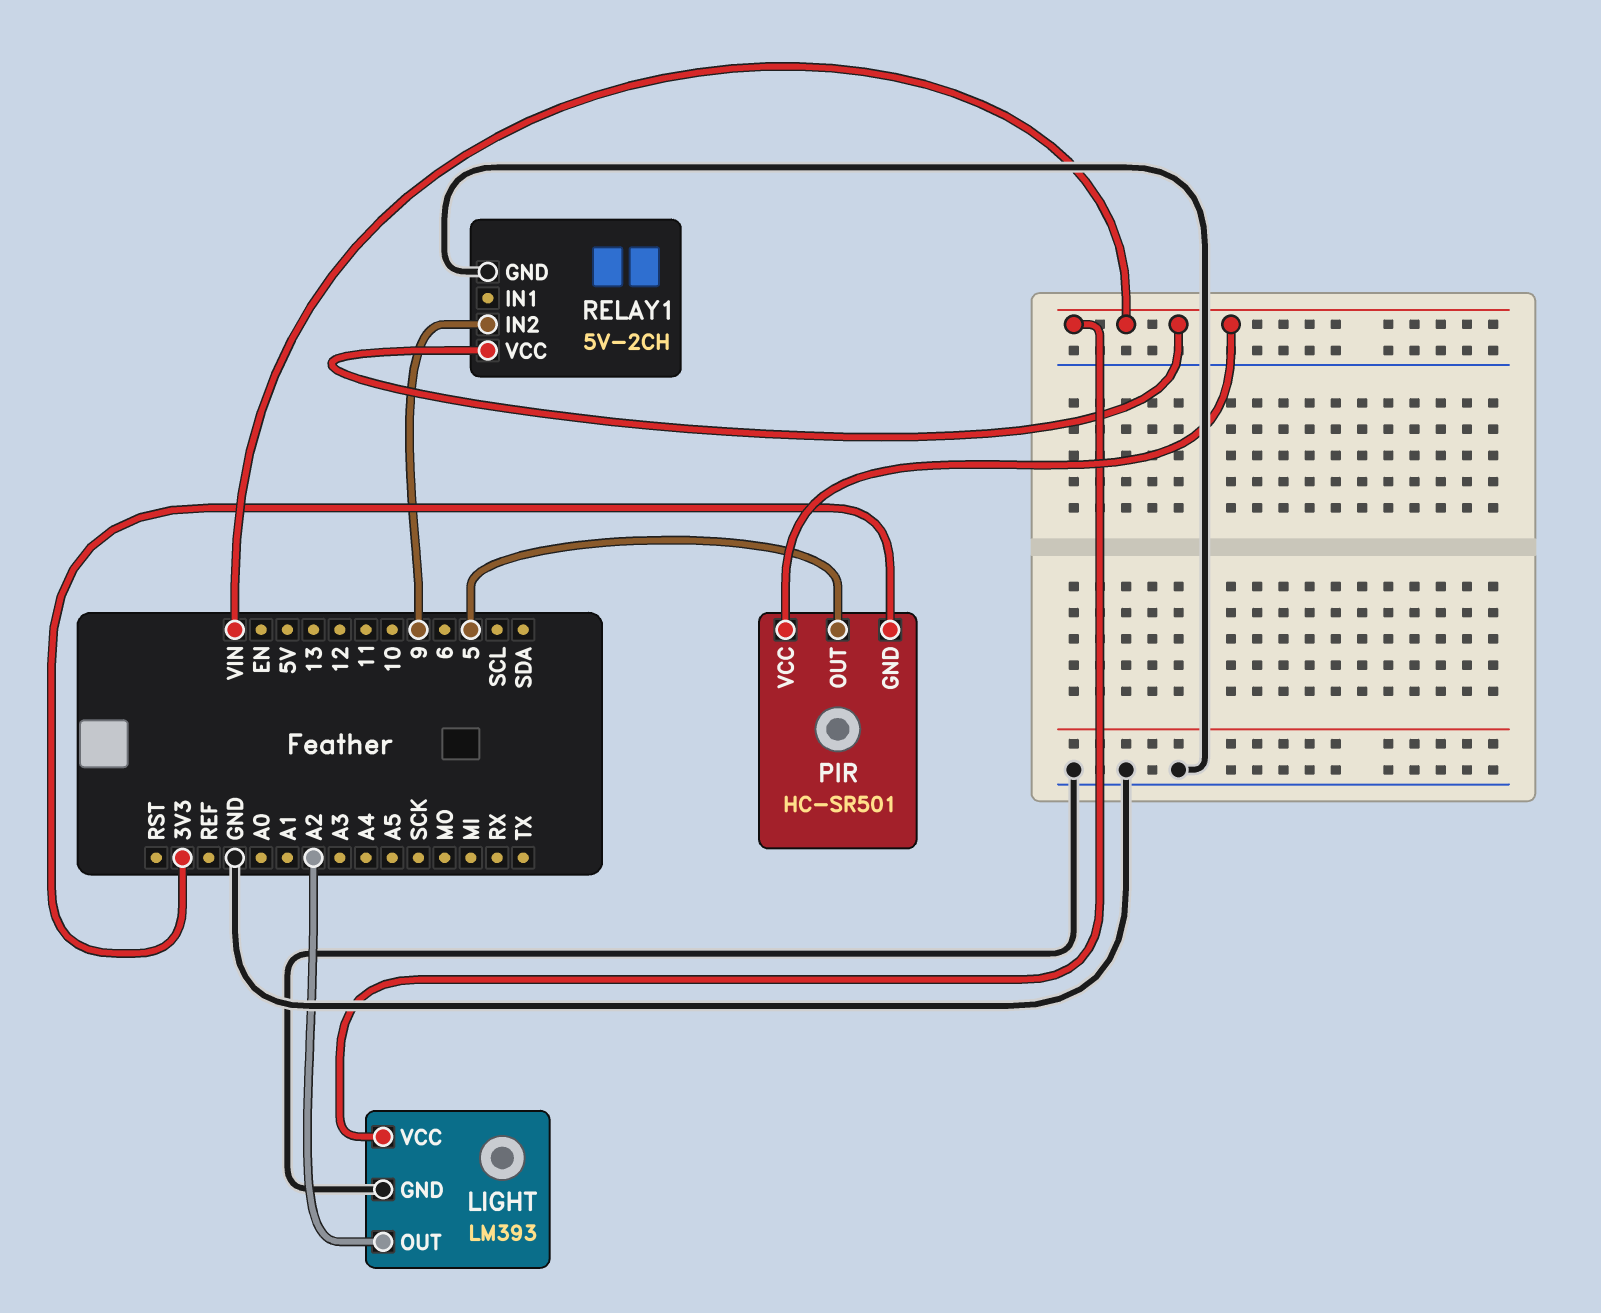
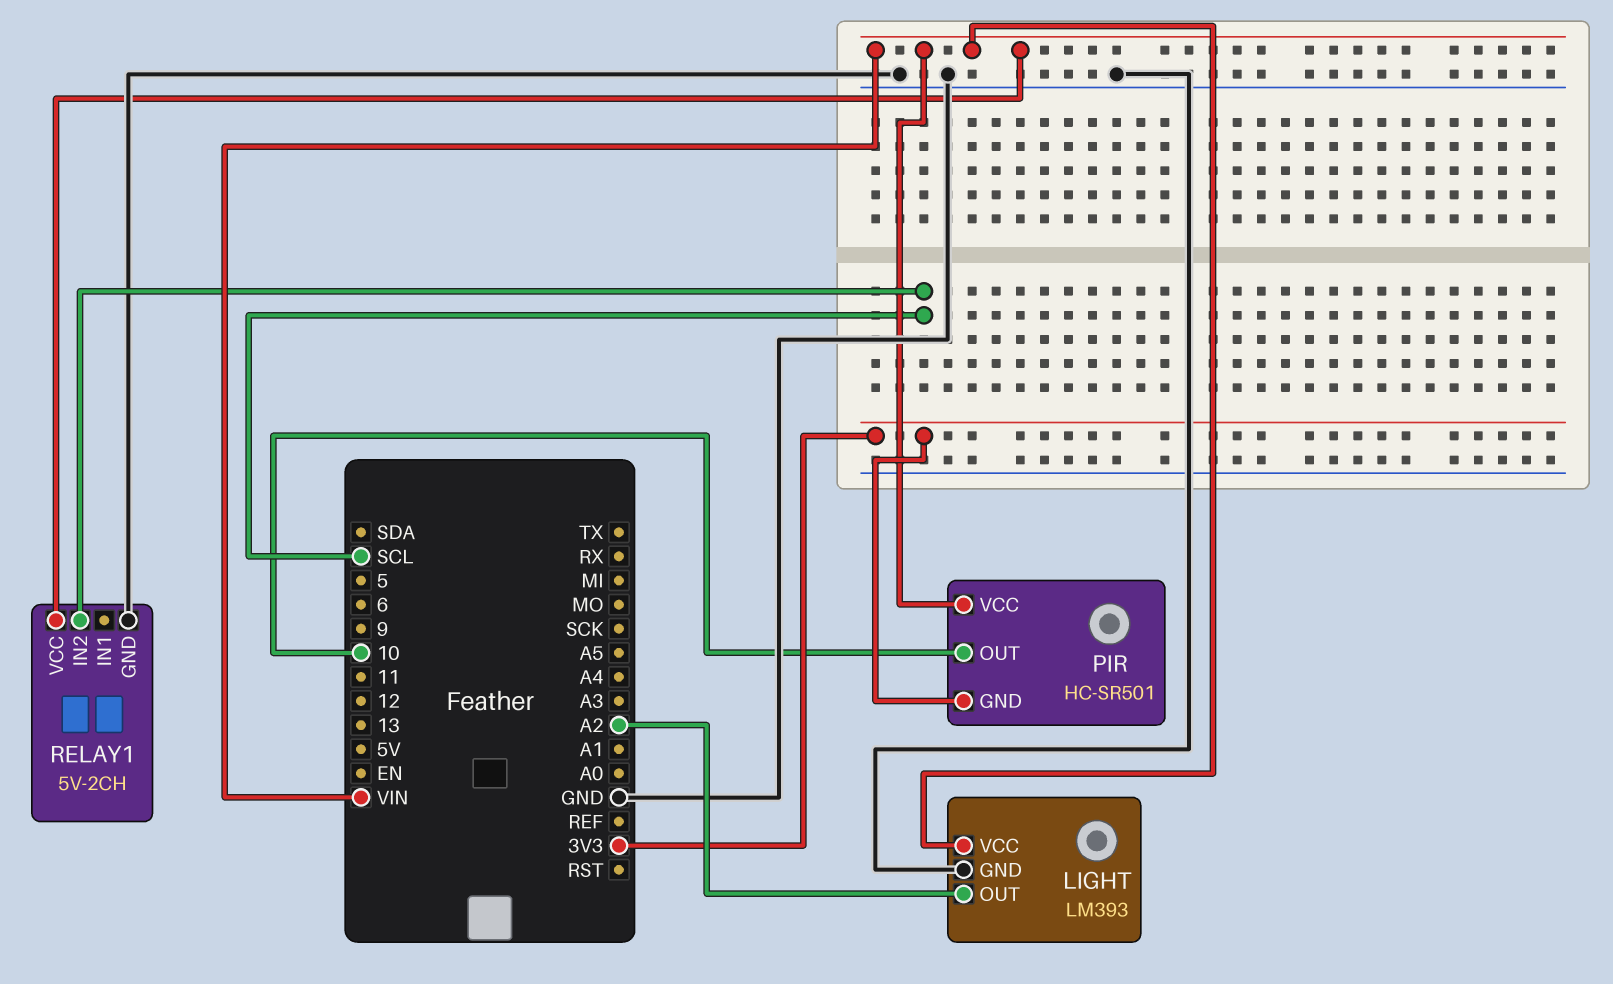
PIR pin OUT: 5 -> 10
RELAY1 pin IN2: 9 -> SCL

